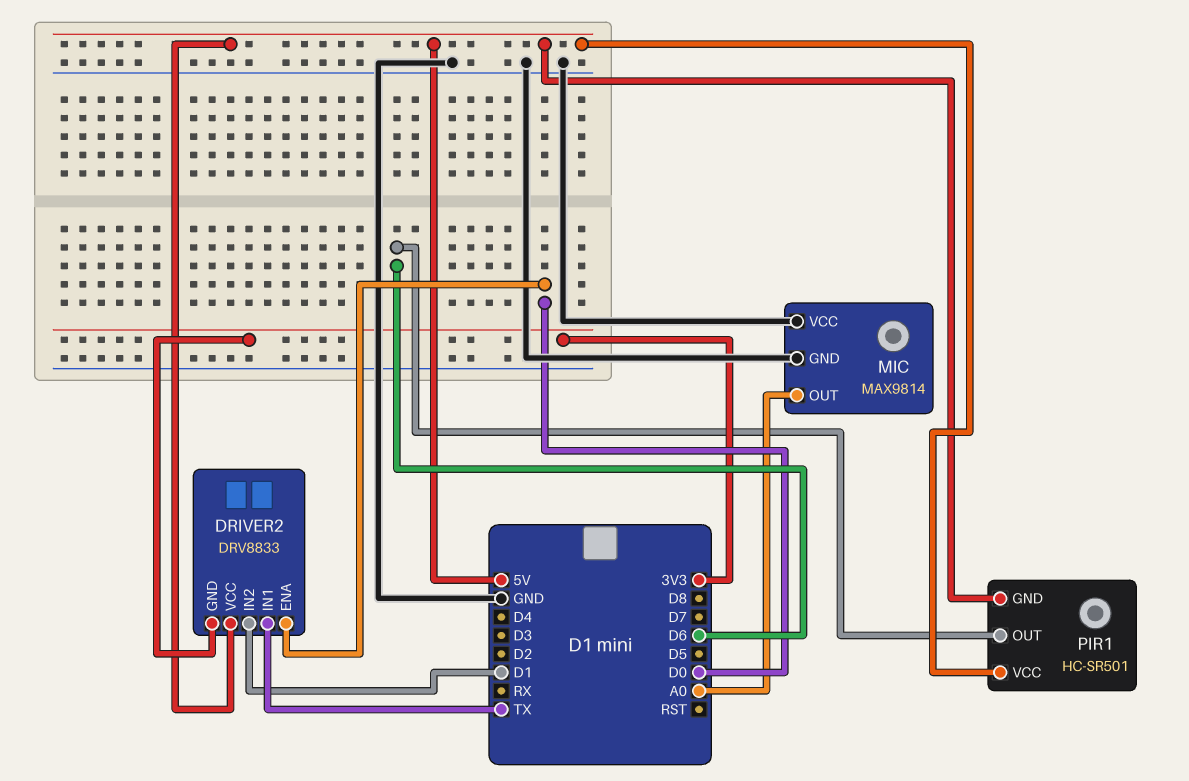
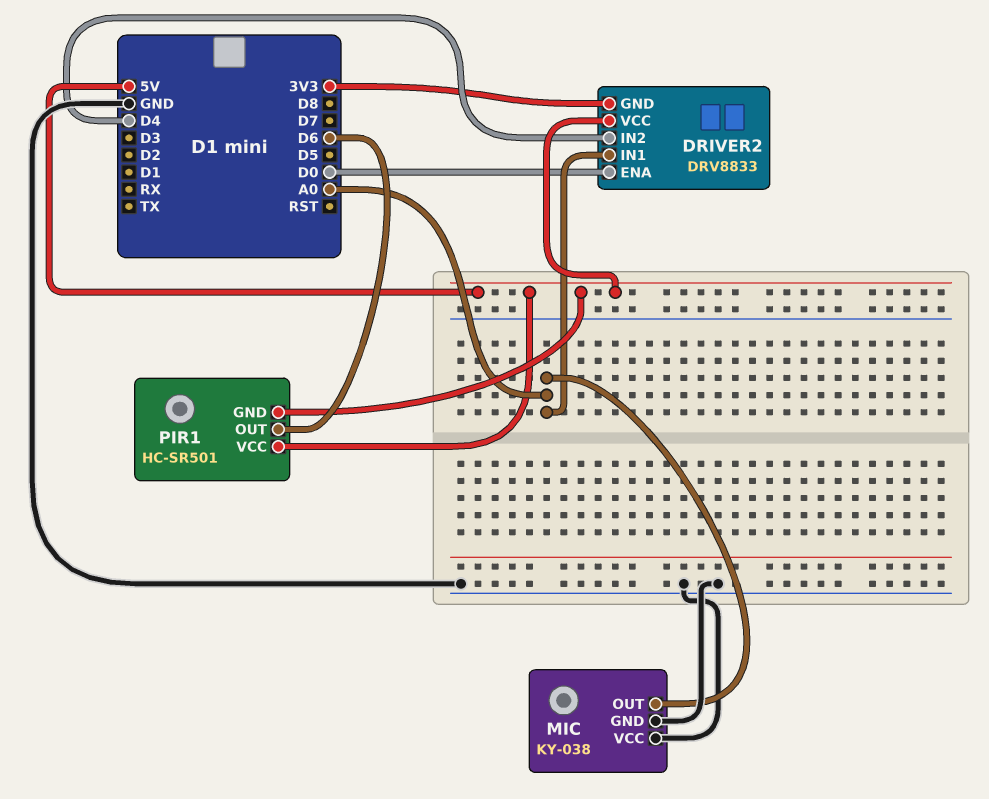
DRIVER2 pin IN1: TX -> A0
DRIVER2 pin IN2: D1 -> D4
MIC: MAX9814 -> KY-038

